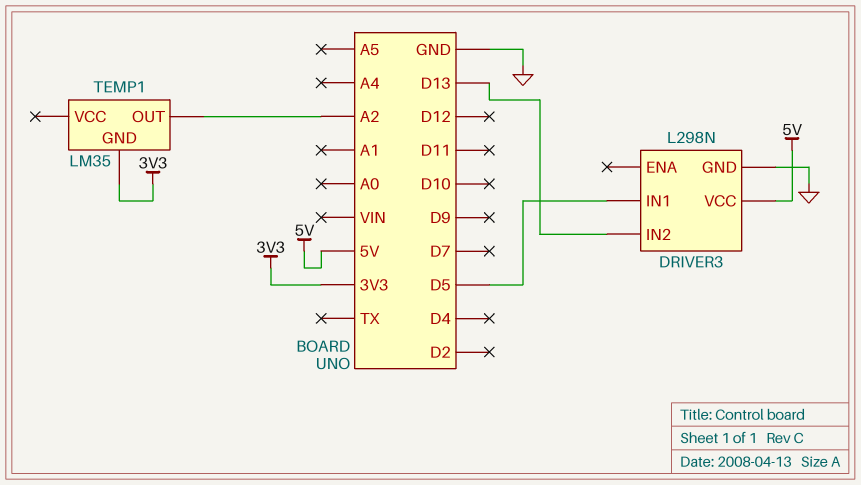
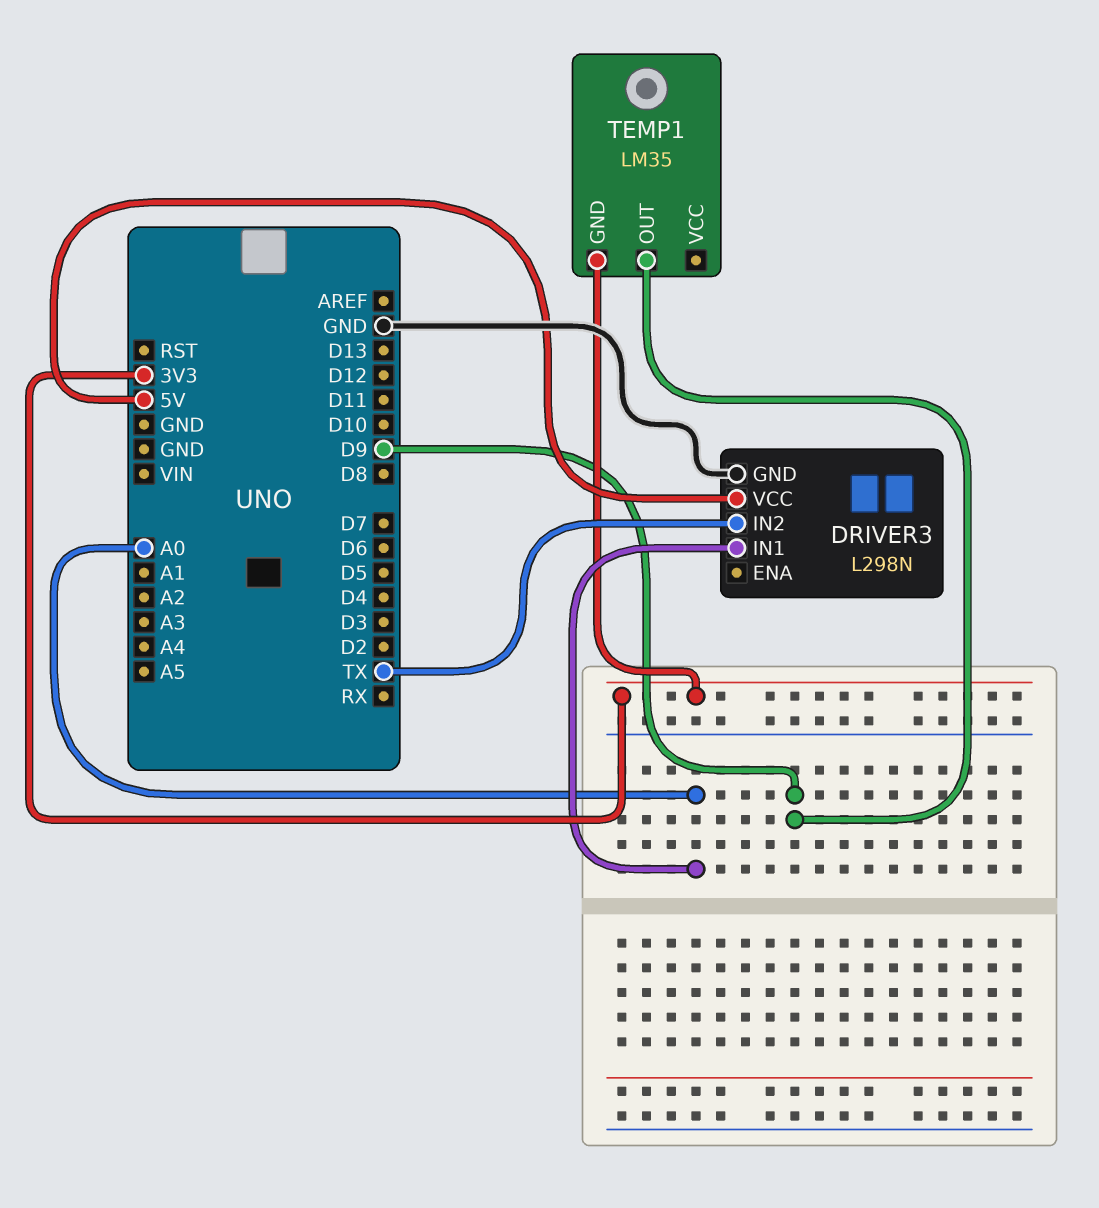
DRIVER3 pin IN1: D5 -> A0
DRIVER3 pin IN2: D13 -> TX
TEMP1 pin OUT: A2 -> D9

